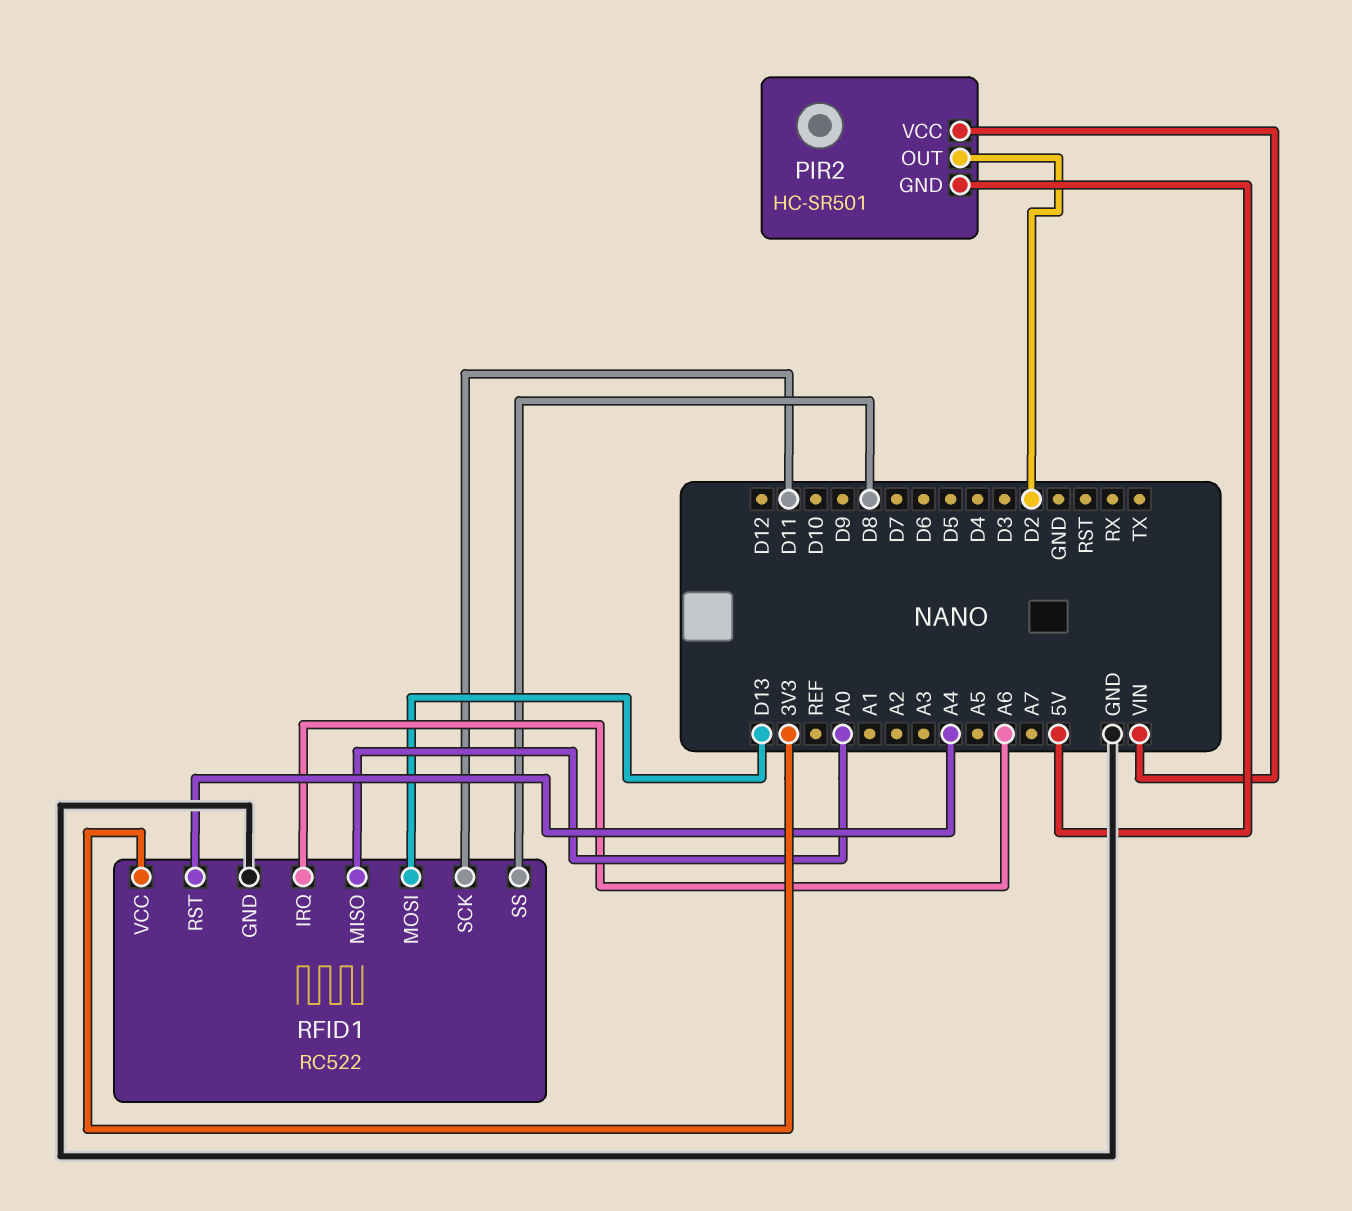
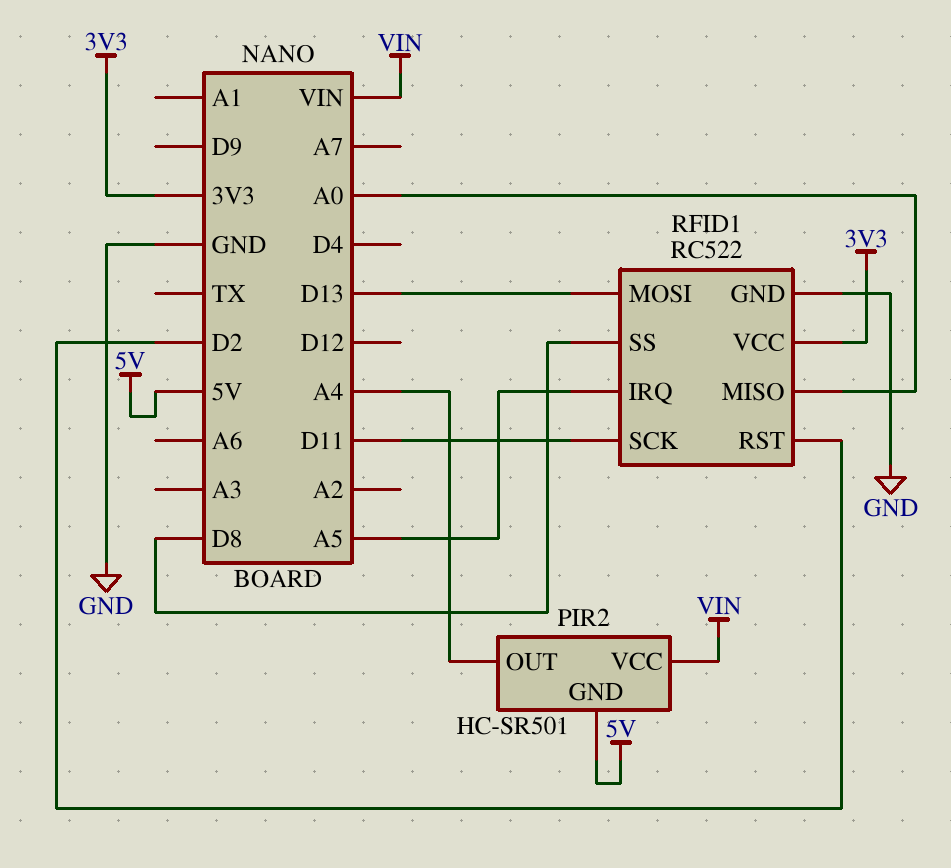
PIR2 pin OUT: D2 -> A4
RFID1 pin IRQ: A6 -> A5
RFID1 pin RST: A4 -> D2

